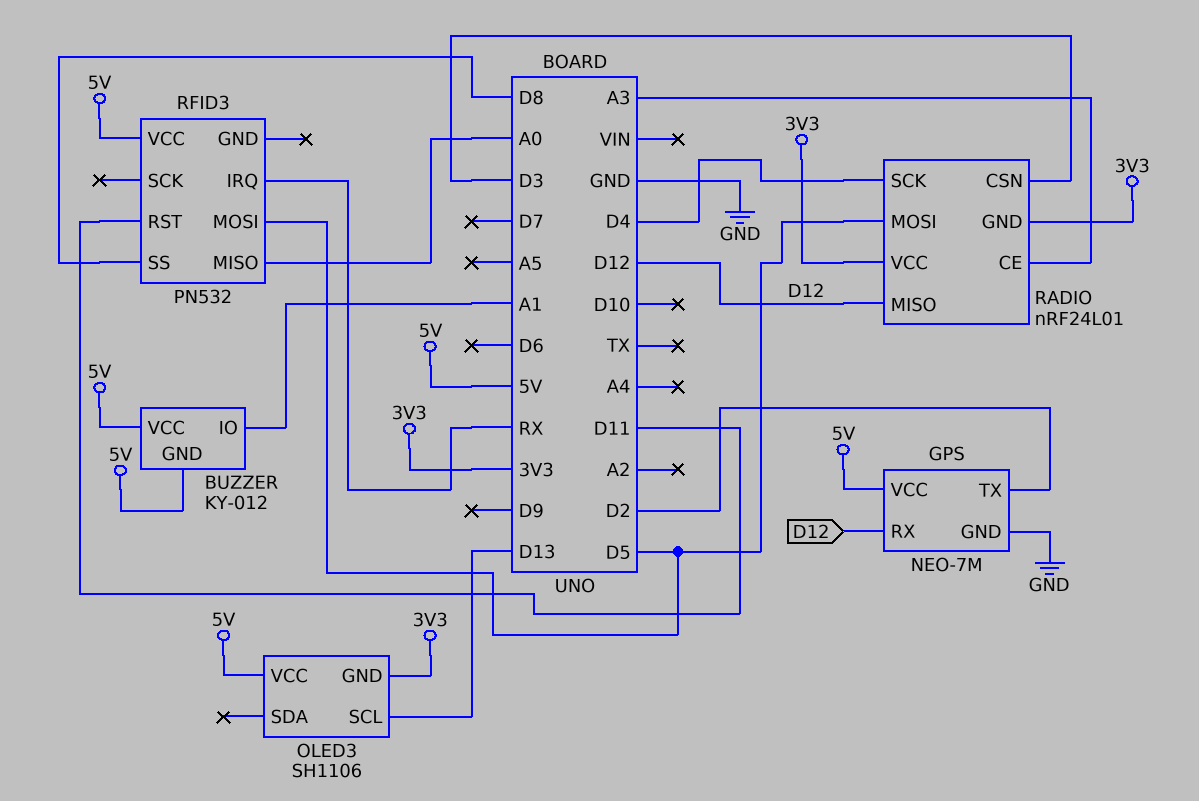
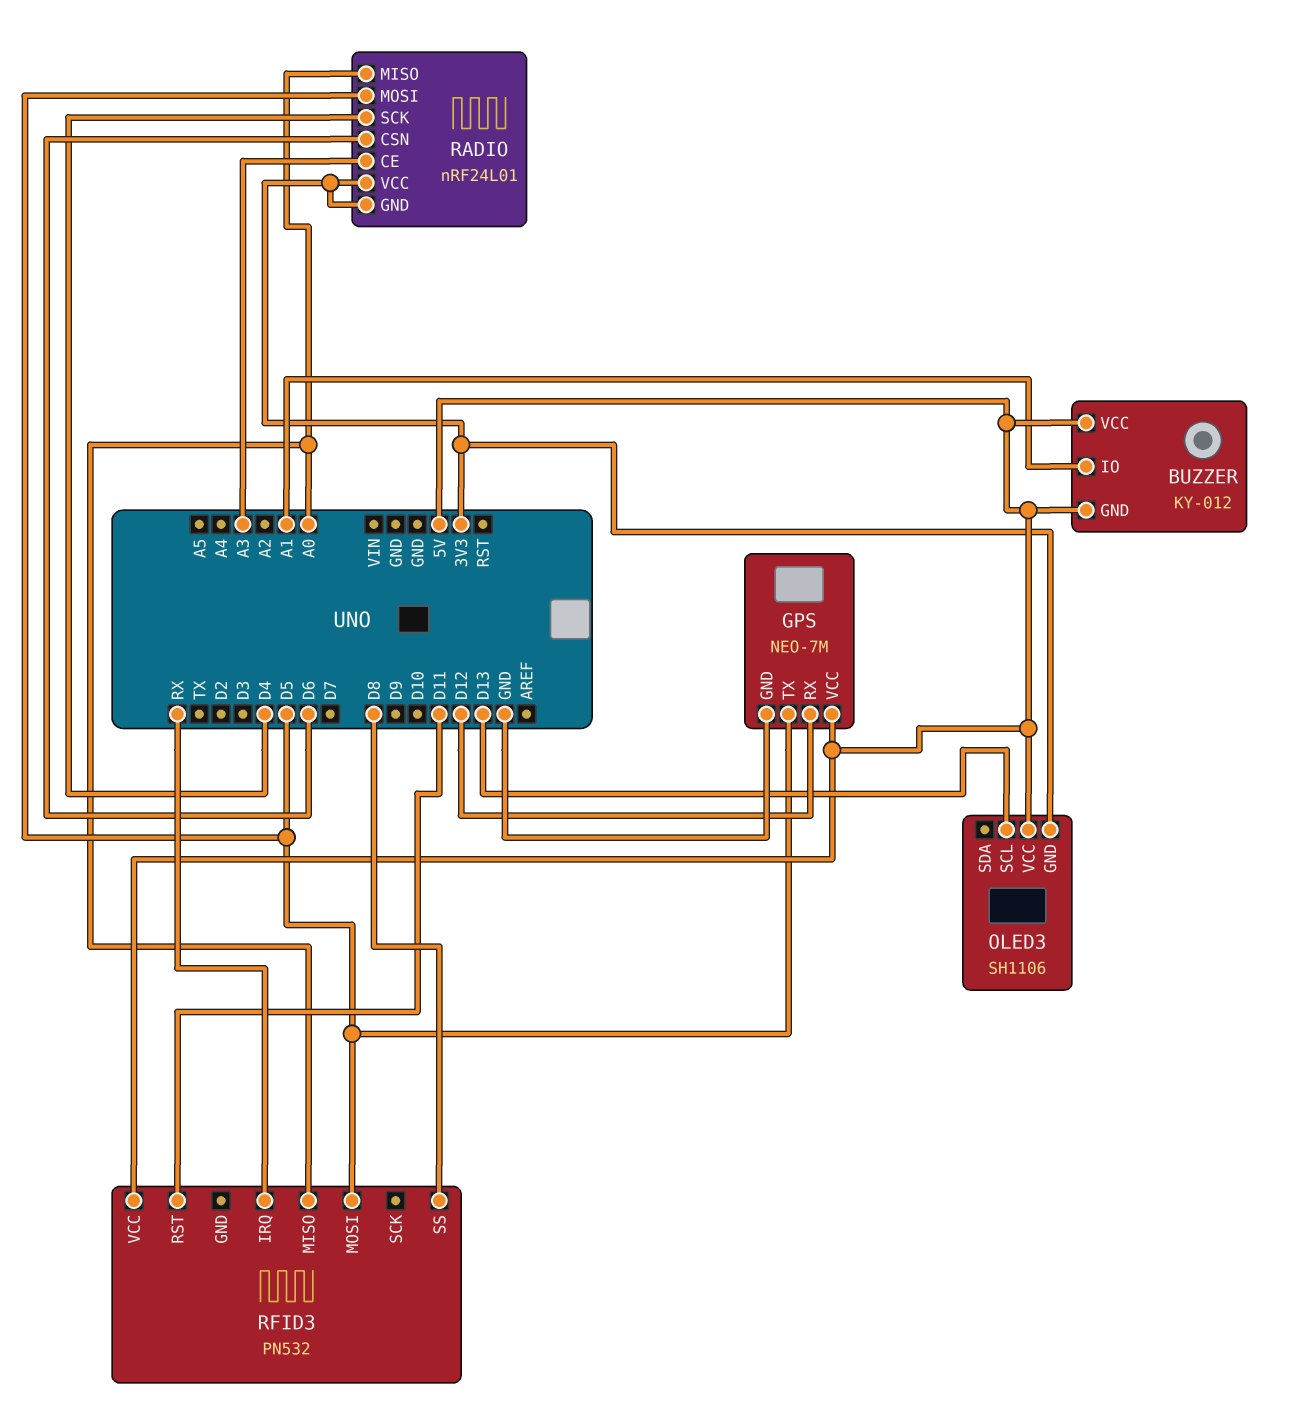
GPS pin TX: D2 -> D5
RADIO pin CSN: D3 -> D6
RADIO pin MISO: D12 -> A0

